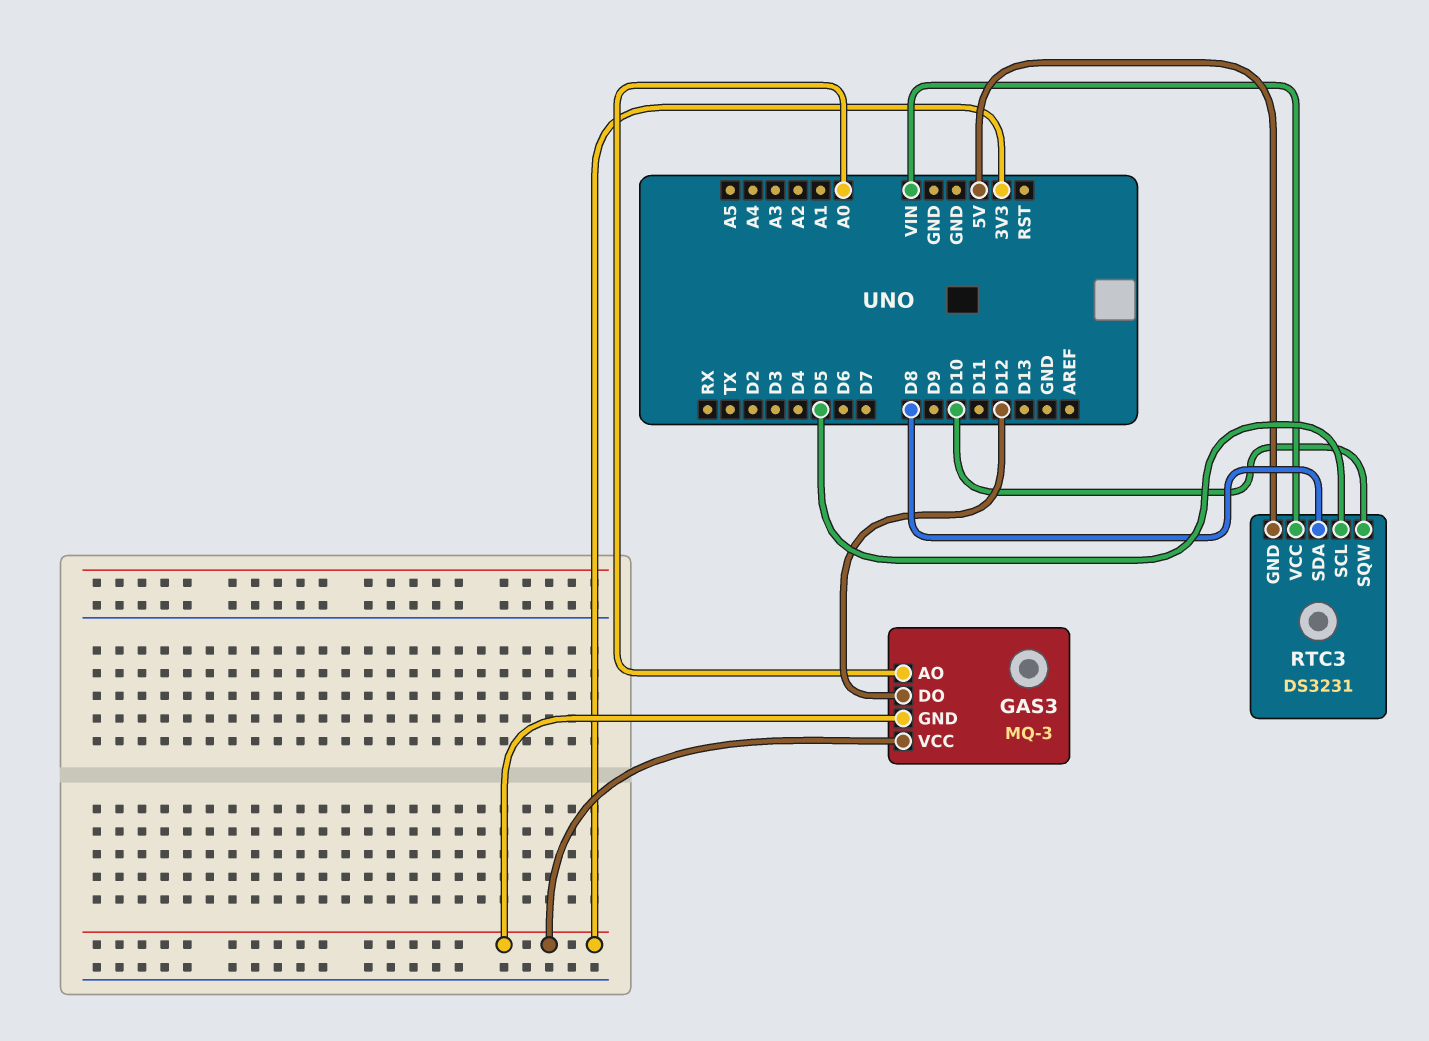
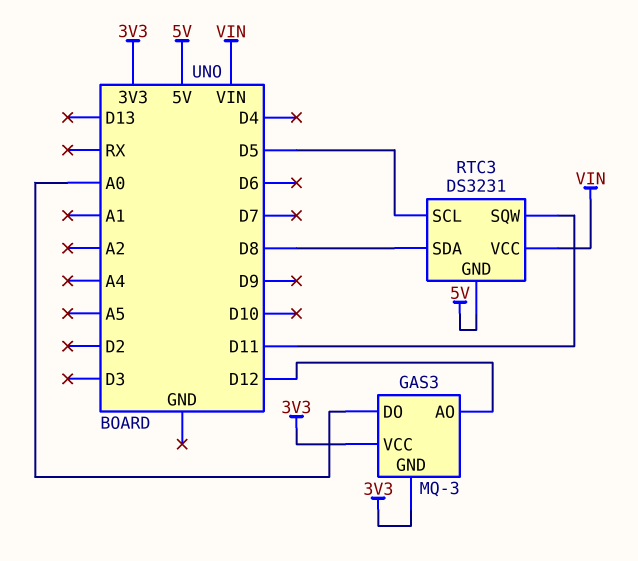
GAS3 pin AO: A0 -> D12
GAS3 pin DO: D12 -> A0
RTC3 pin SQW: D10 -> D11

